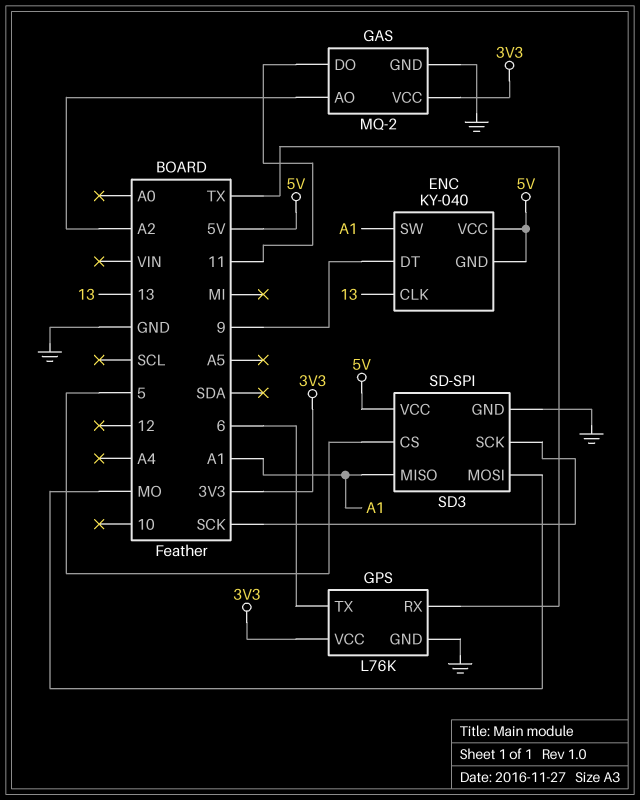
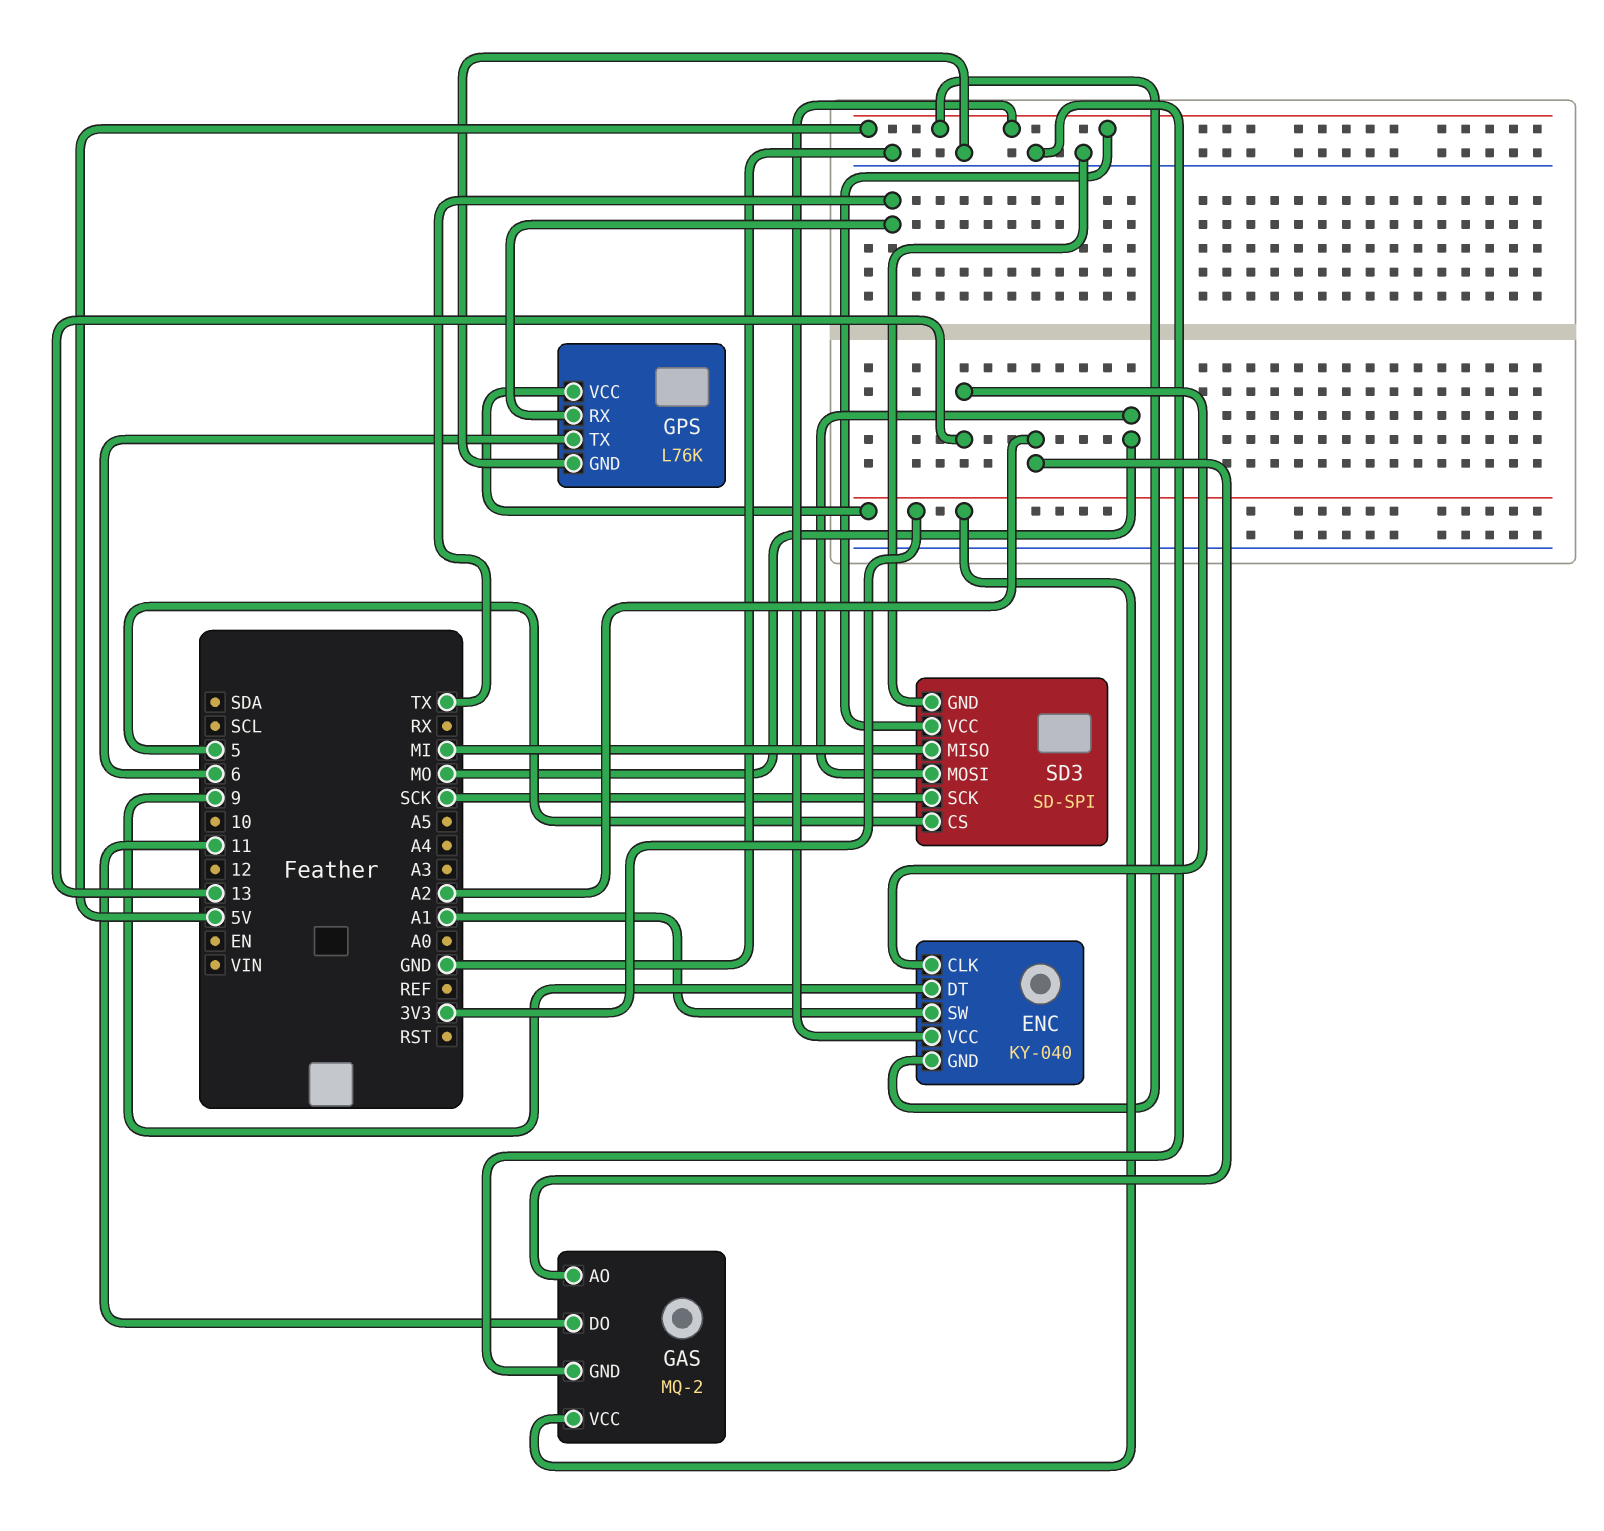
SD3 pin MISO: A1 -> MI

